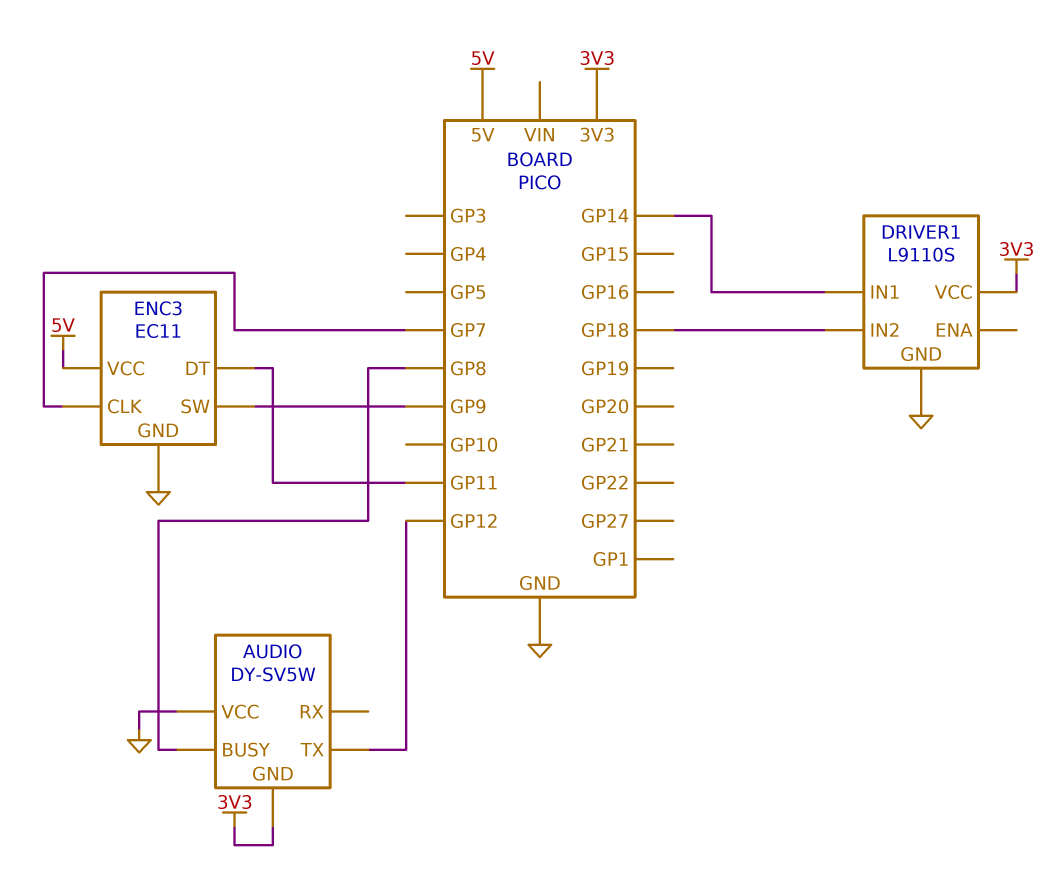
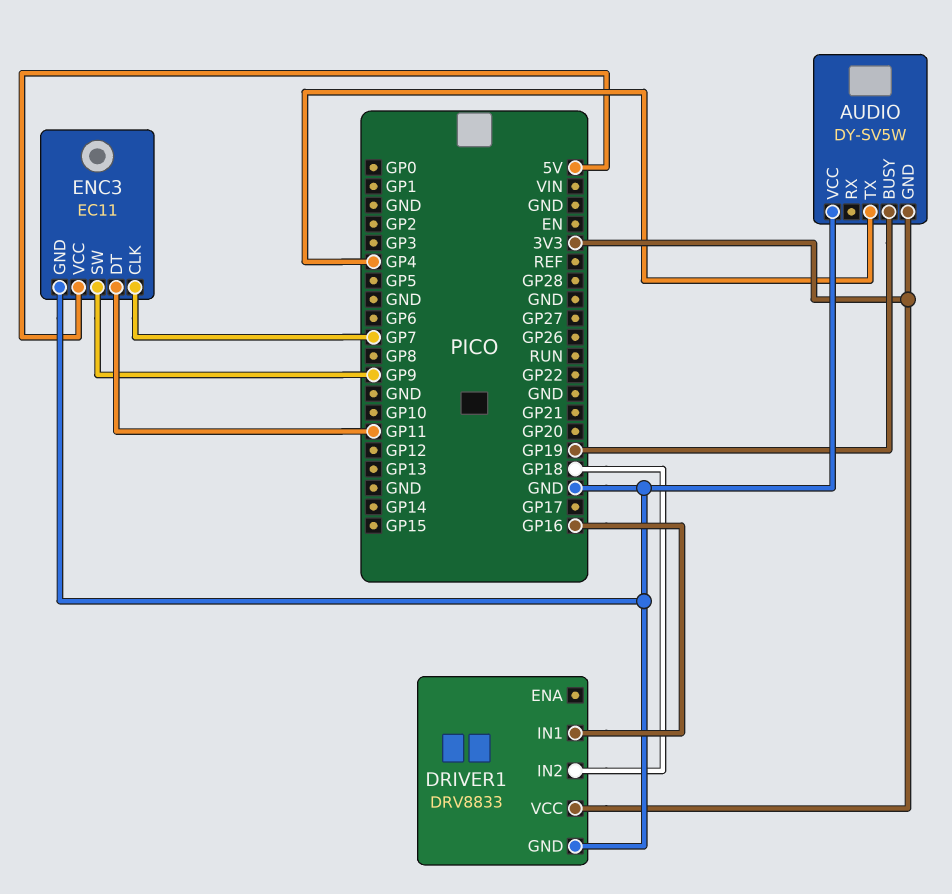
AUDIO pin BUSY: GP8 -> GP19
AUDIO pin TX: GP12 -> GP4
DRIVER1: L9110S -> DRV8833
DRIVER1 pin IN1: GP14 -> GP16

